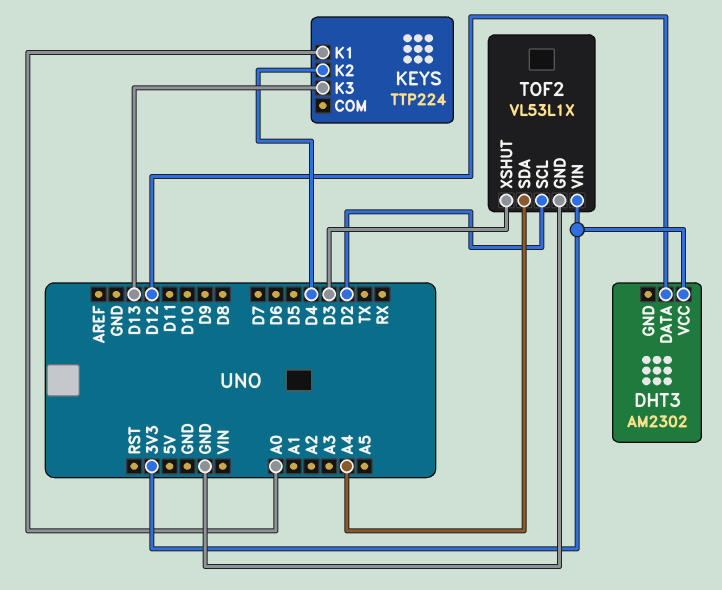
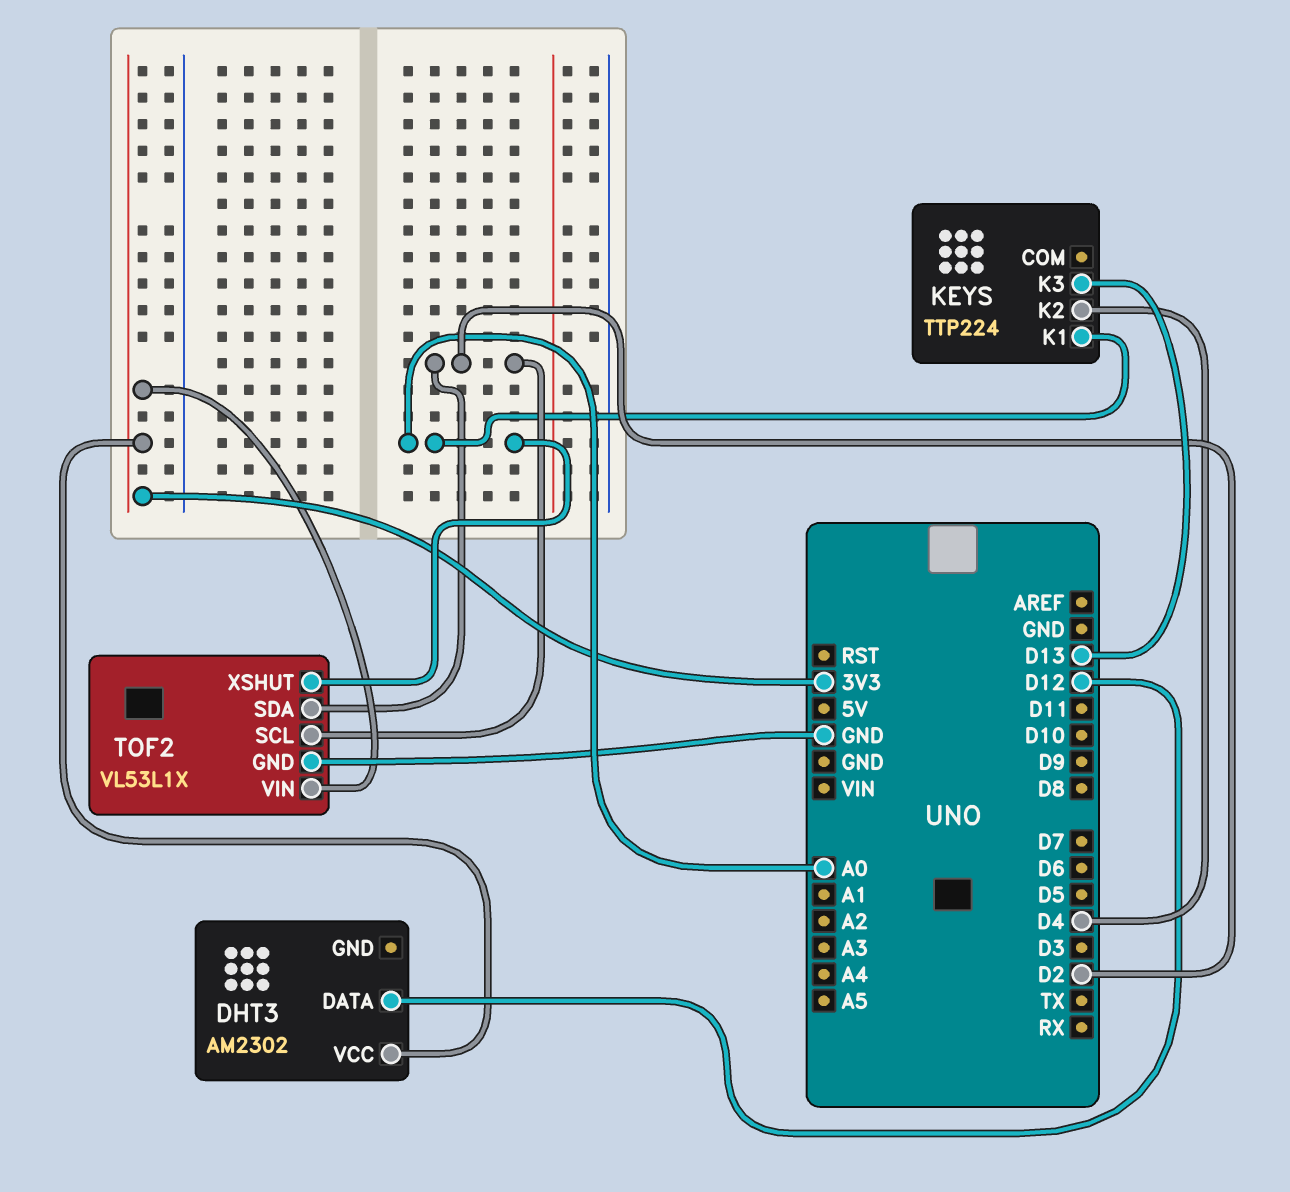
TOF2 pin SDA: A4 -> D2
TOF2 pin XSHUT: D3 -> A0

